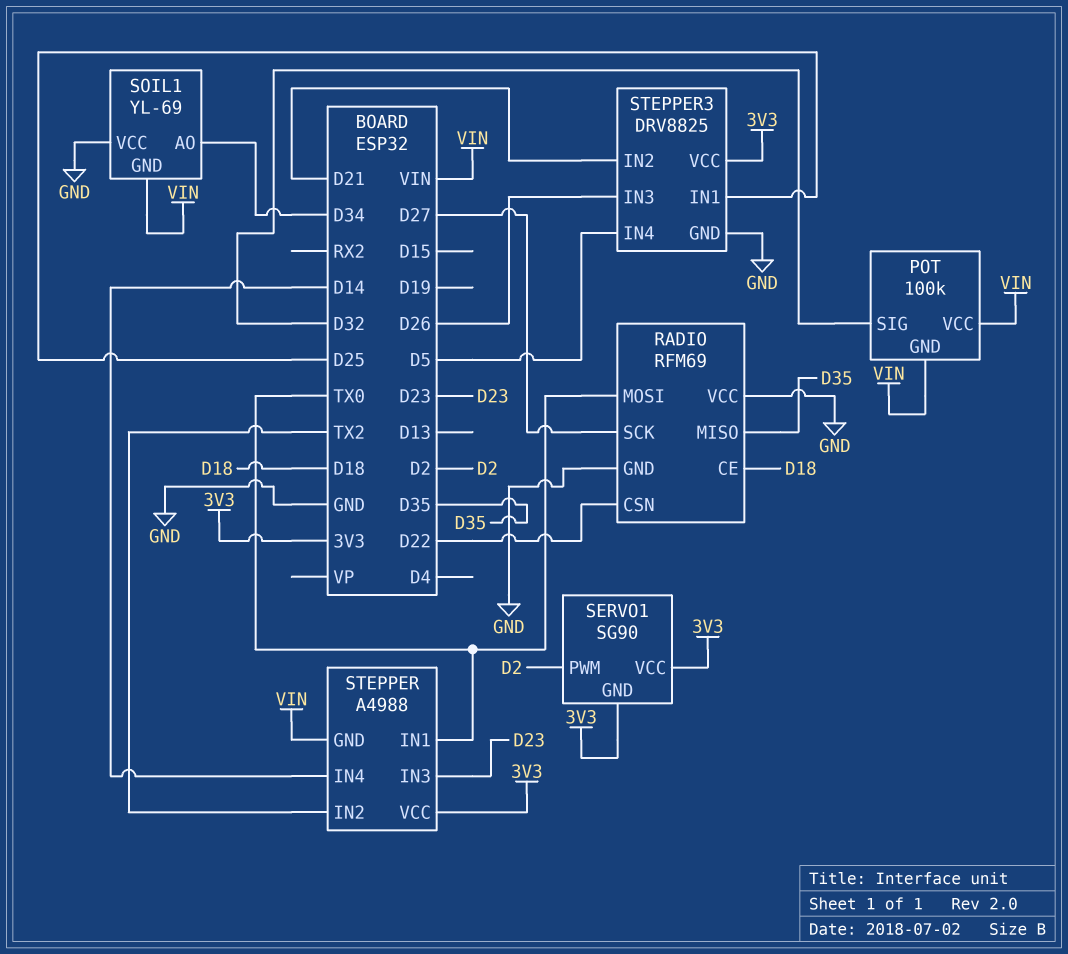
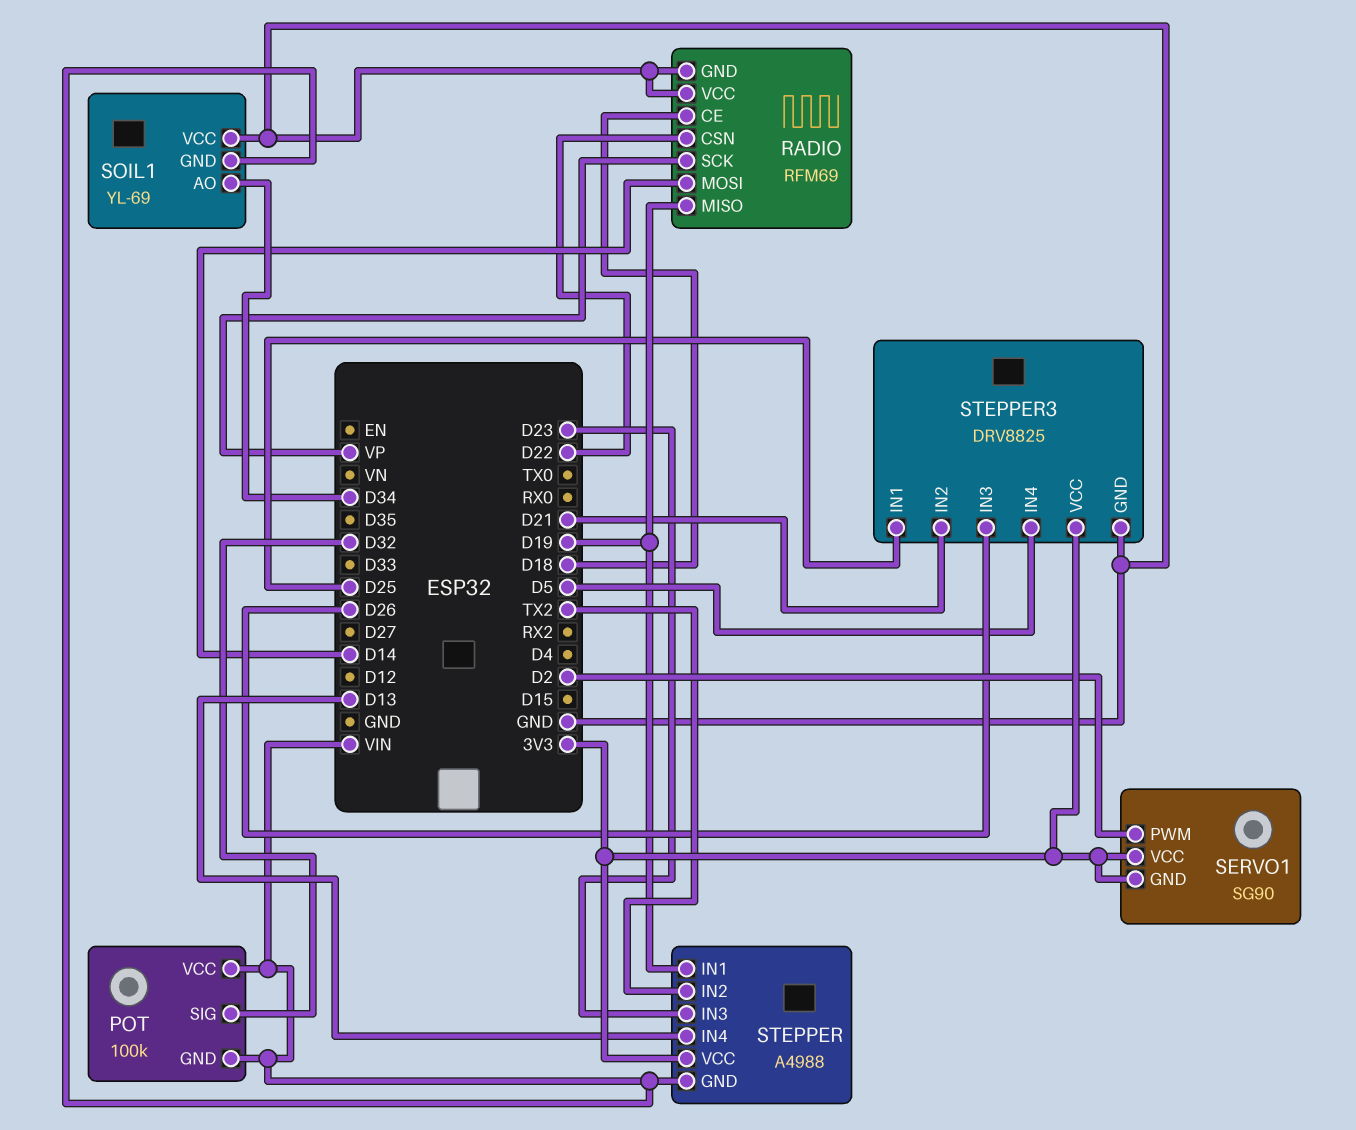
RADIO pin MISO: D35 -> D19
RADIO pin MOSI: TX0 -> D14
RADIO pin SCK: D27 -> VP
STEPPER pin IN1: TX0 -> D19
STEPPER pin IN4: D14 -> D13

